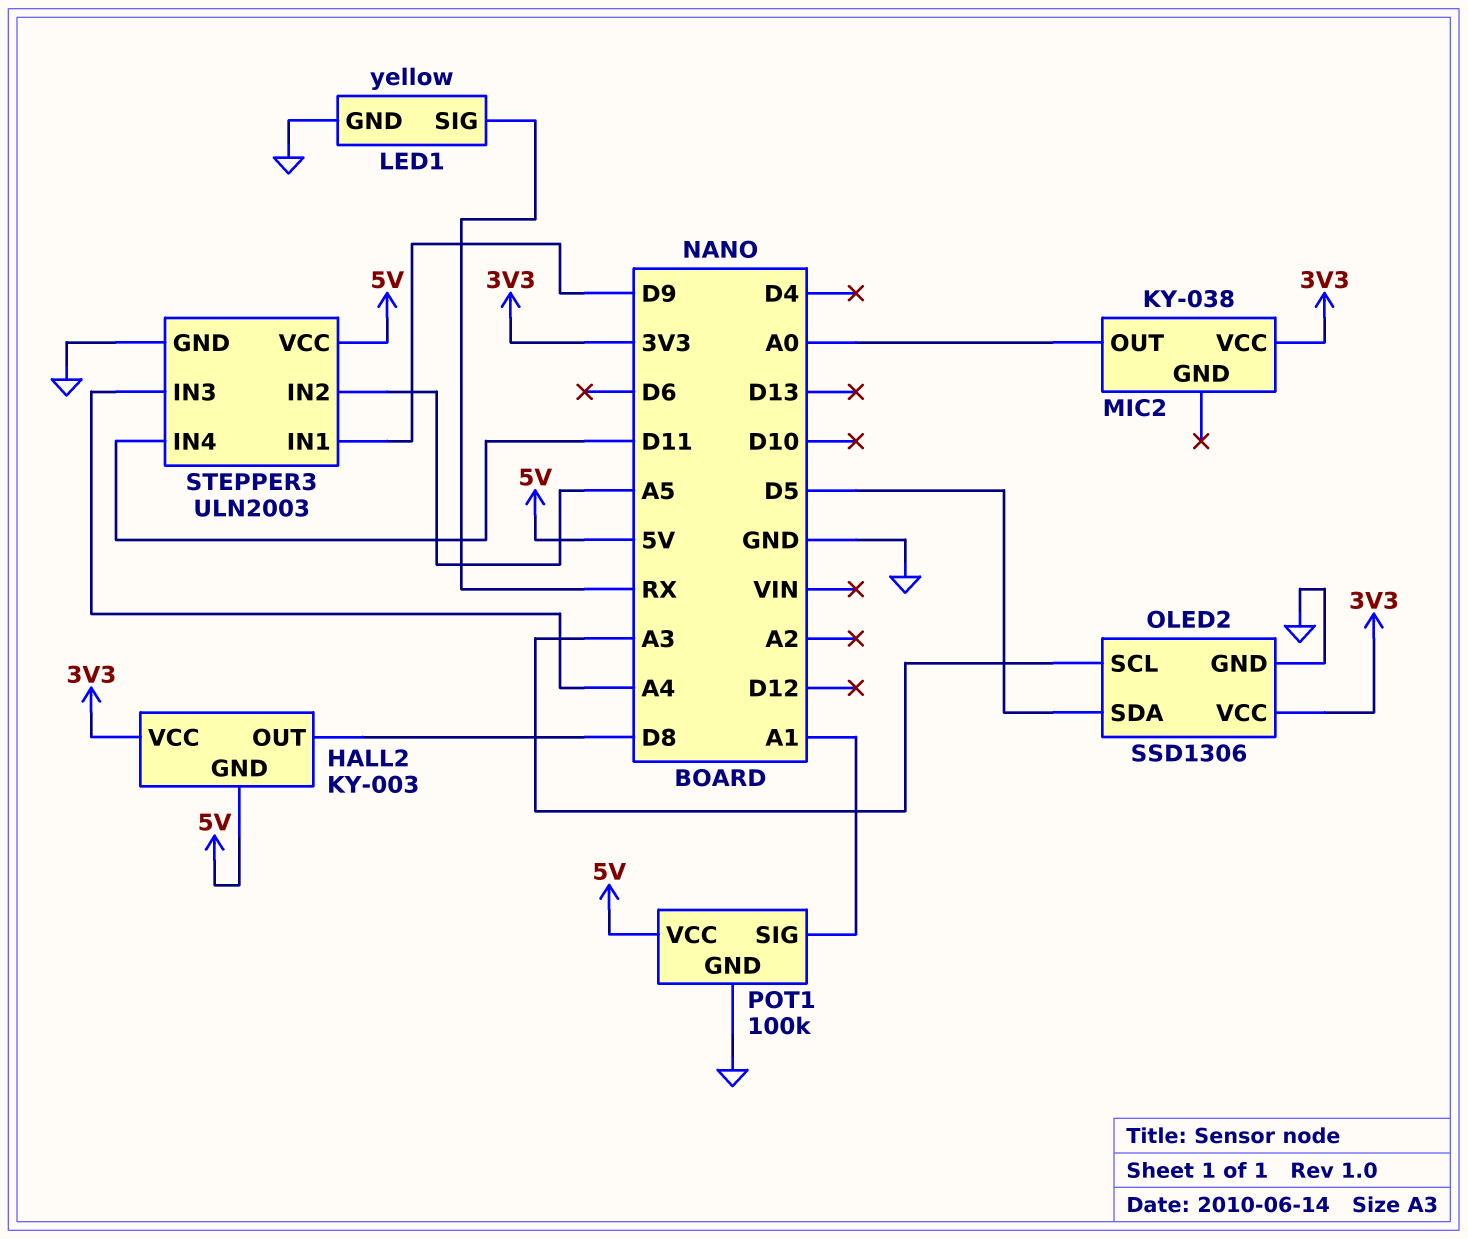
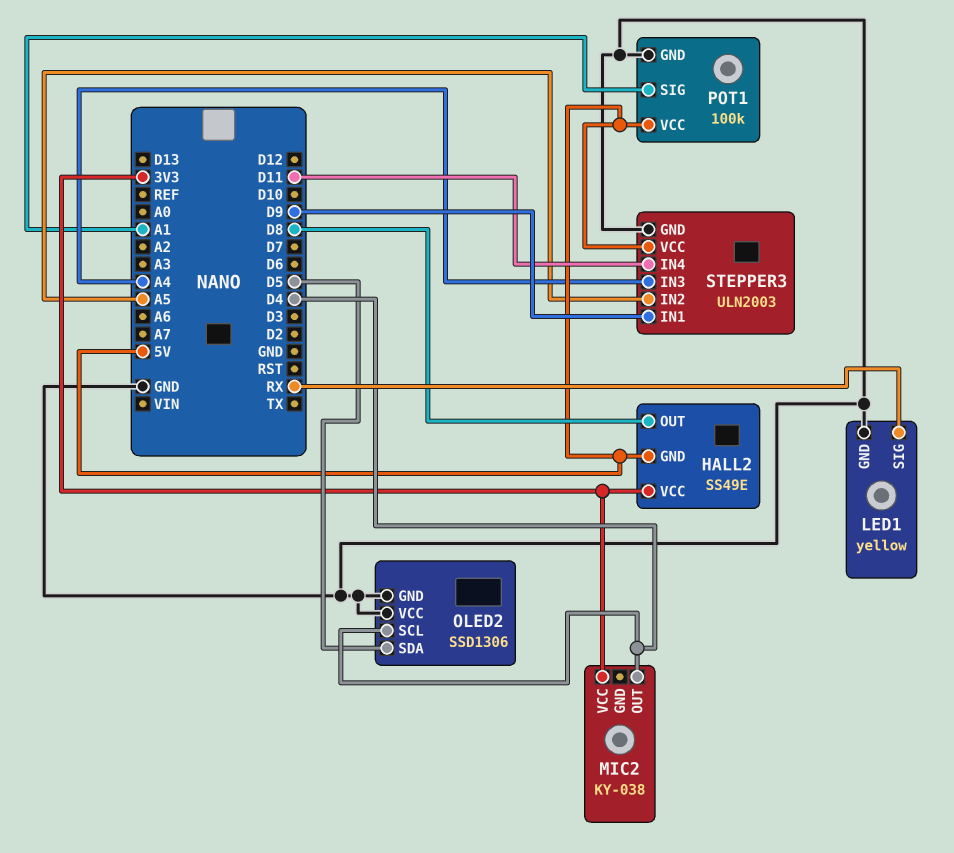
HALL2: KY-003 -> SS49E
MIC2 pin OUT: A0 -> D4
OLED2 pin SCL: A3 -> D4
OLED2 pin VCC: 3V3 -> GND

